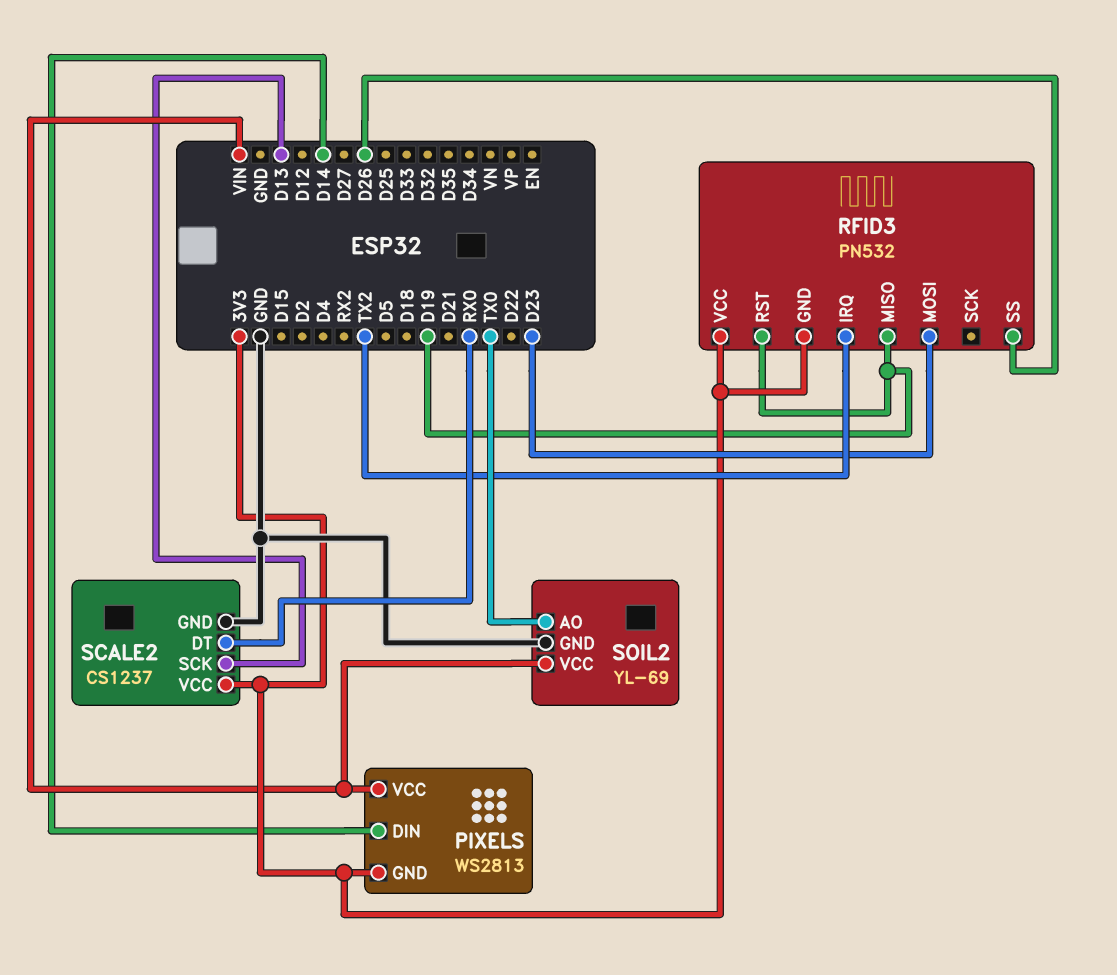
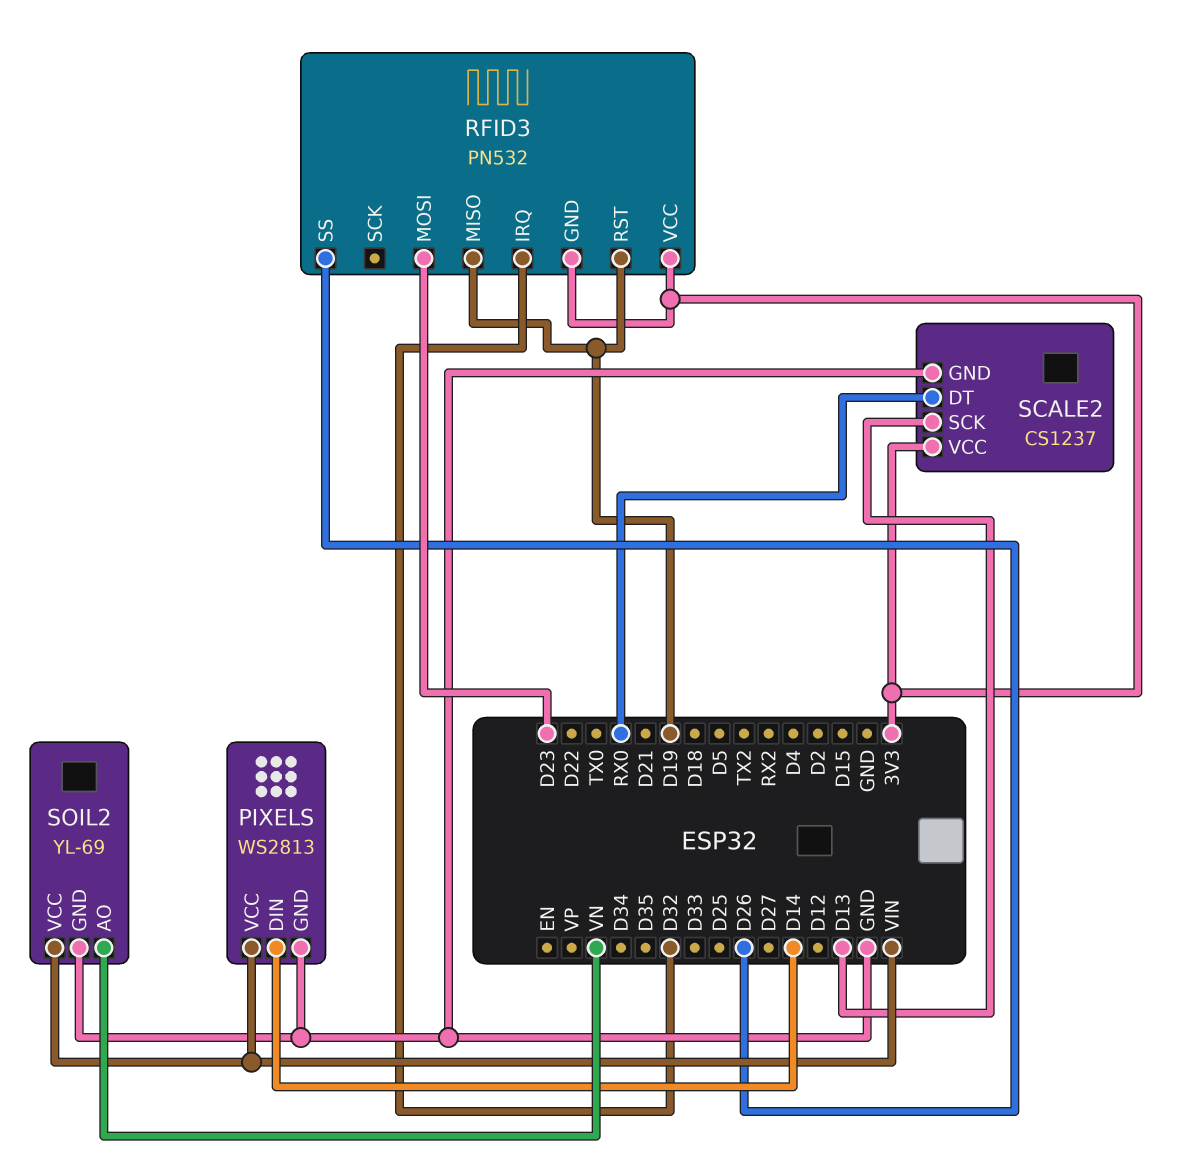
PIXELS pin GND: 3V3 -> GND
RFID3 pin IRQ: TX2 -> D32
SOIL2 pin AO: TX0 -> VN

